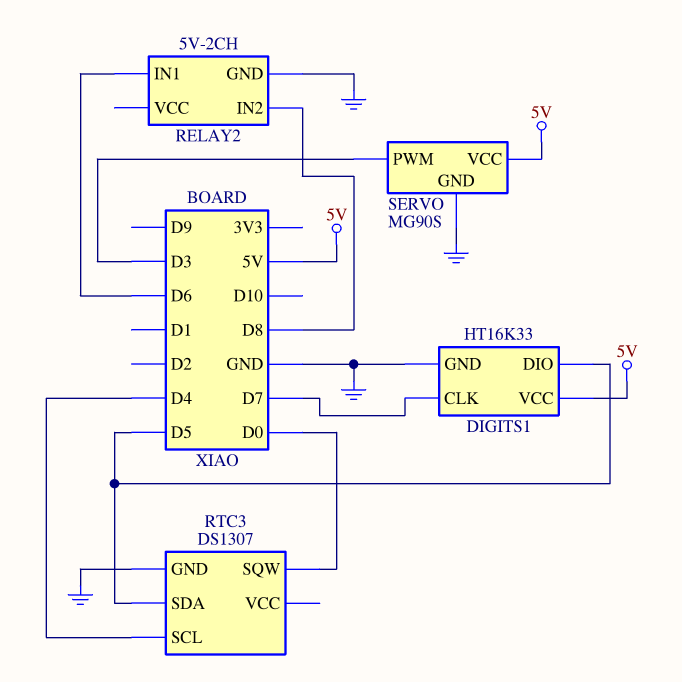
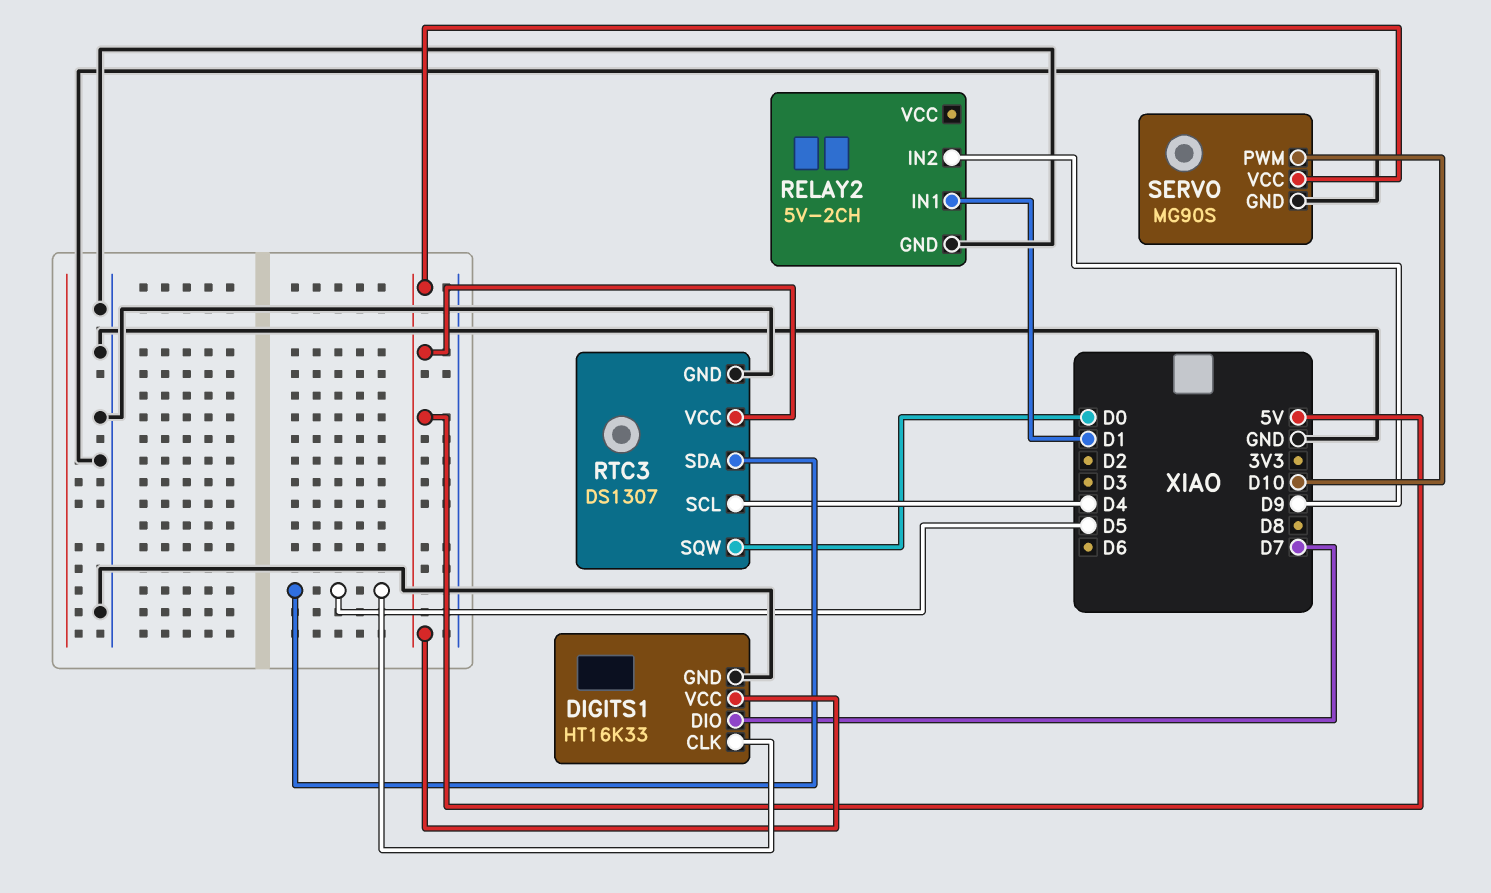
DIGITS1 pin CLK: D7 -> D5
DIGITS1 pin DIO: D5 -> D7
RELAY2 pin IN1: D6 -> D1
RELAY2 pin IN2: D8 -> D9
RTC3 pin VCC: none -> 5V
SERVO pin PWM: D3 -> D10

